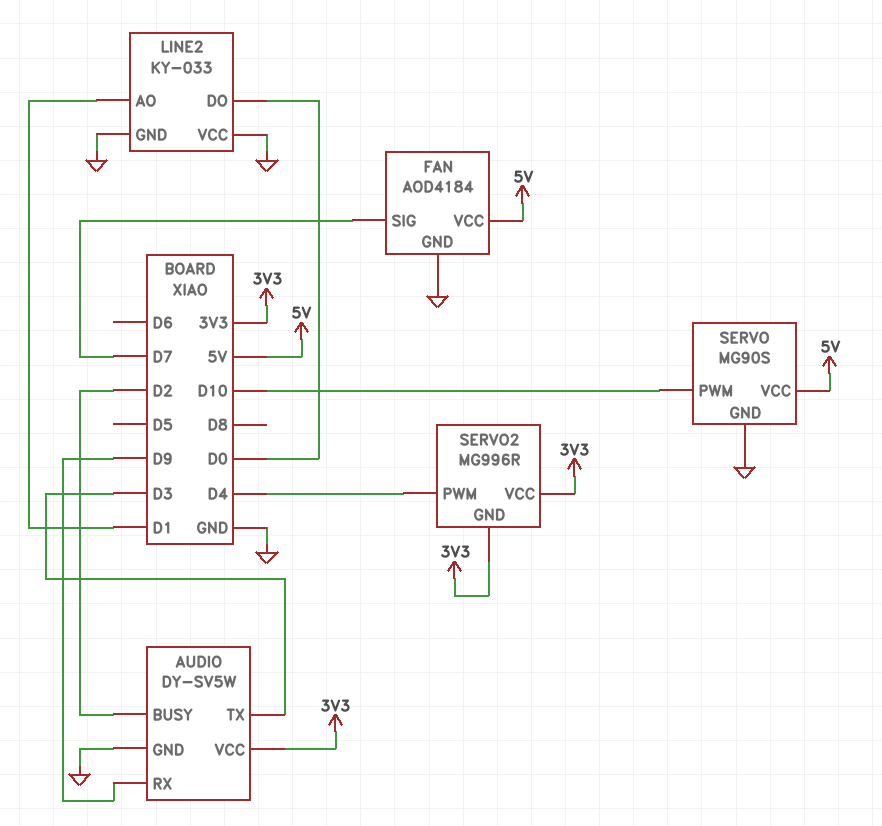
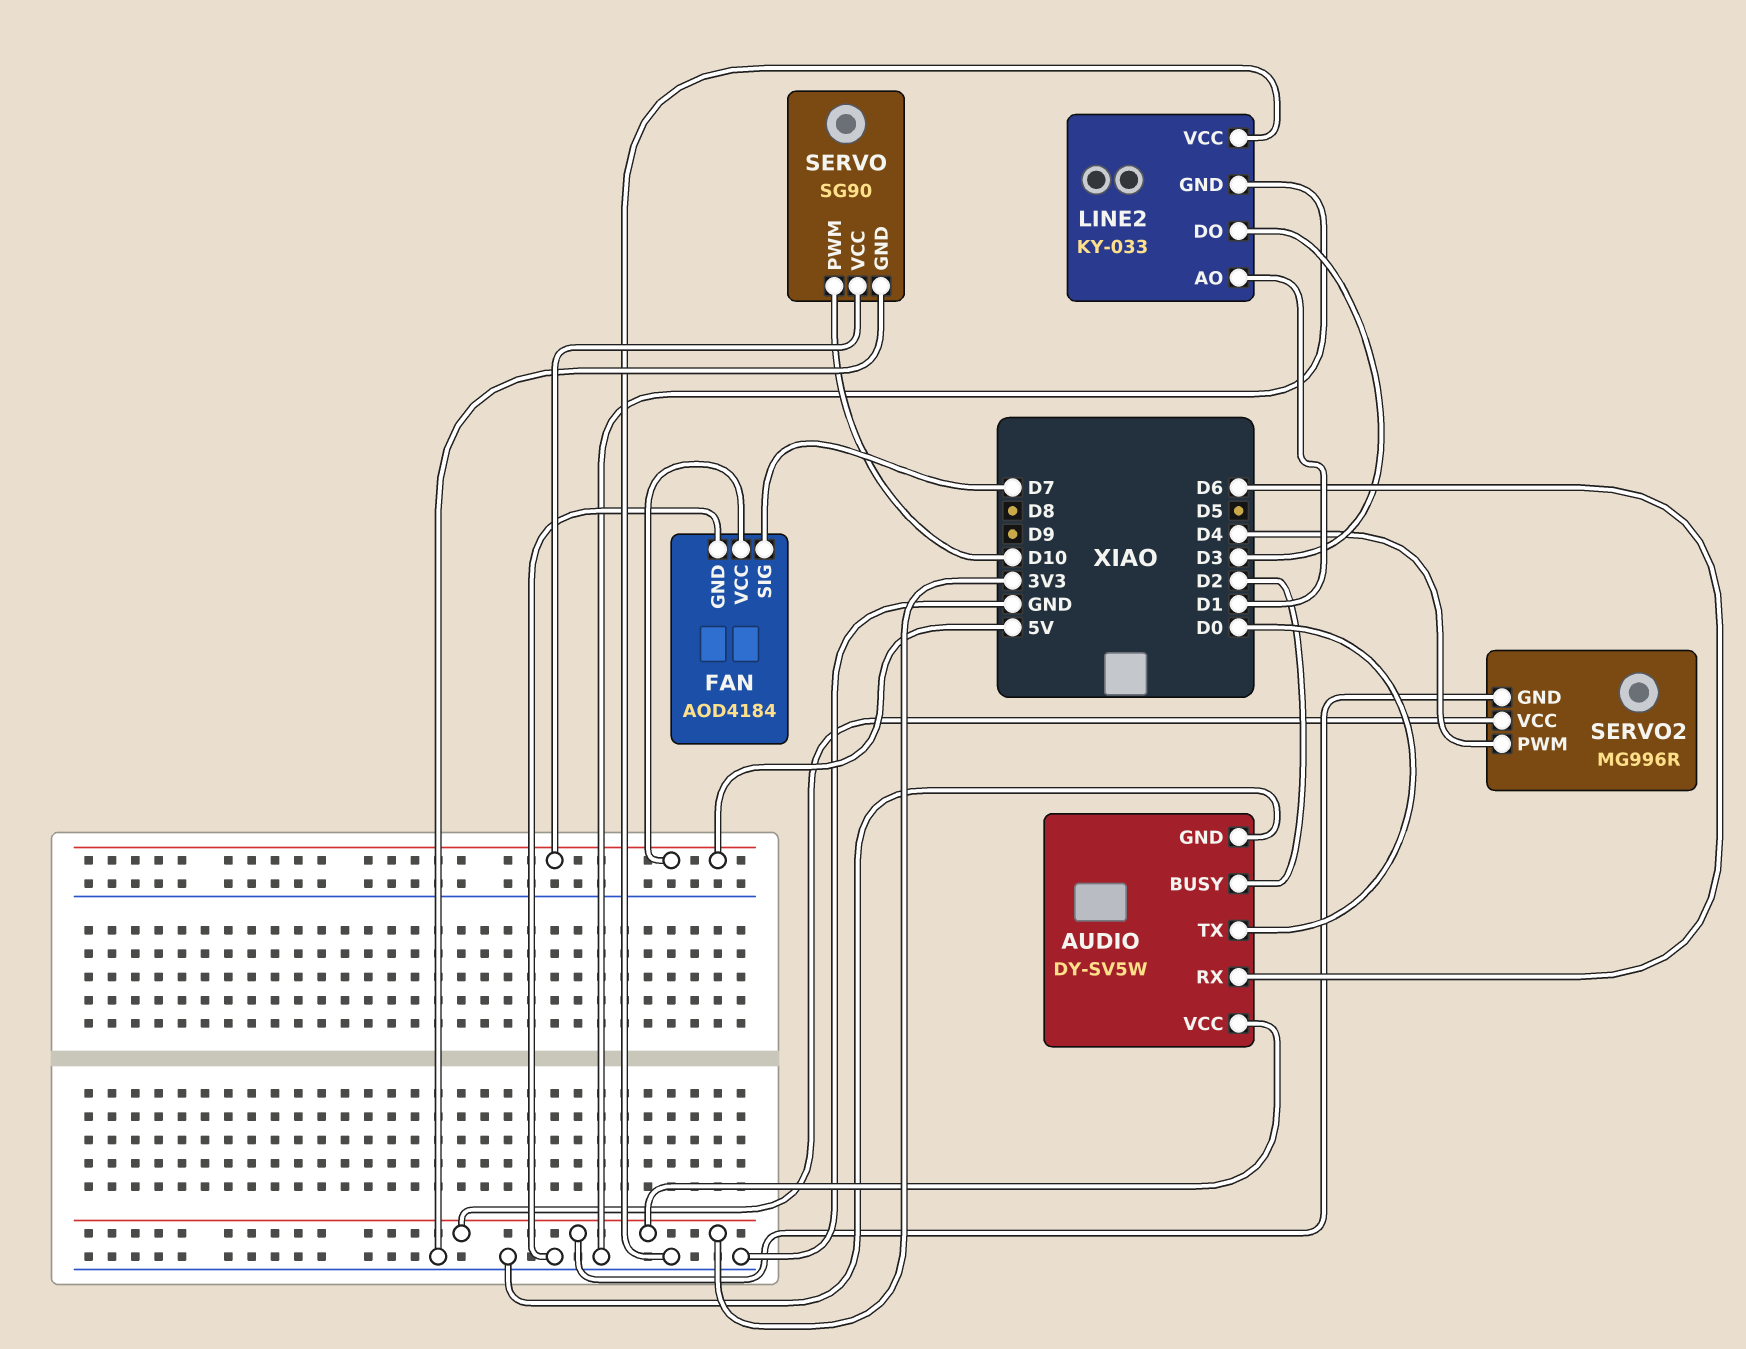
AUDIO pin RX: D9 -> D6
AUDIO pin TX: D3 -> D0
LINE2 pin DO: D0 -> D3
SERVO: MG90S -> SG90

